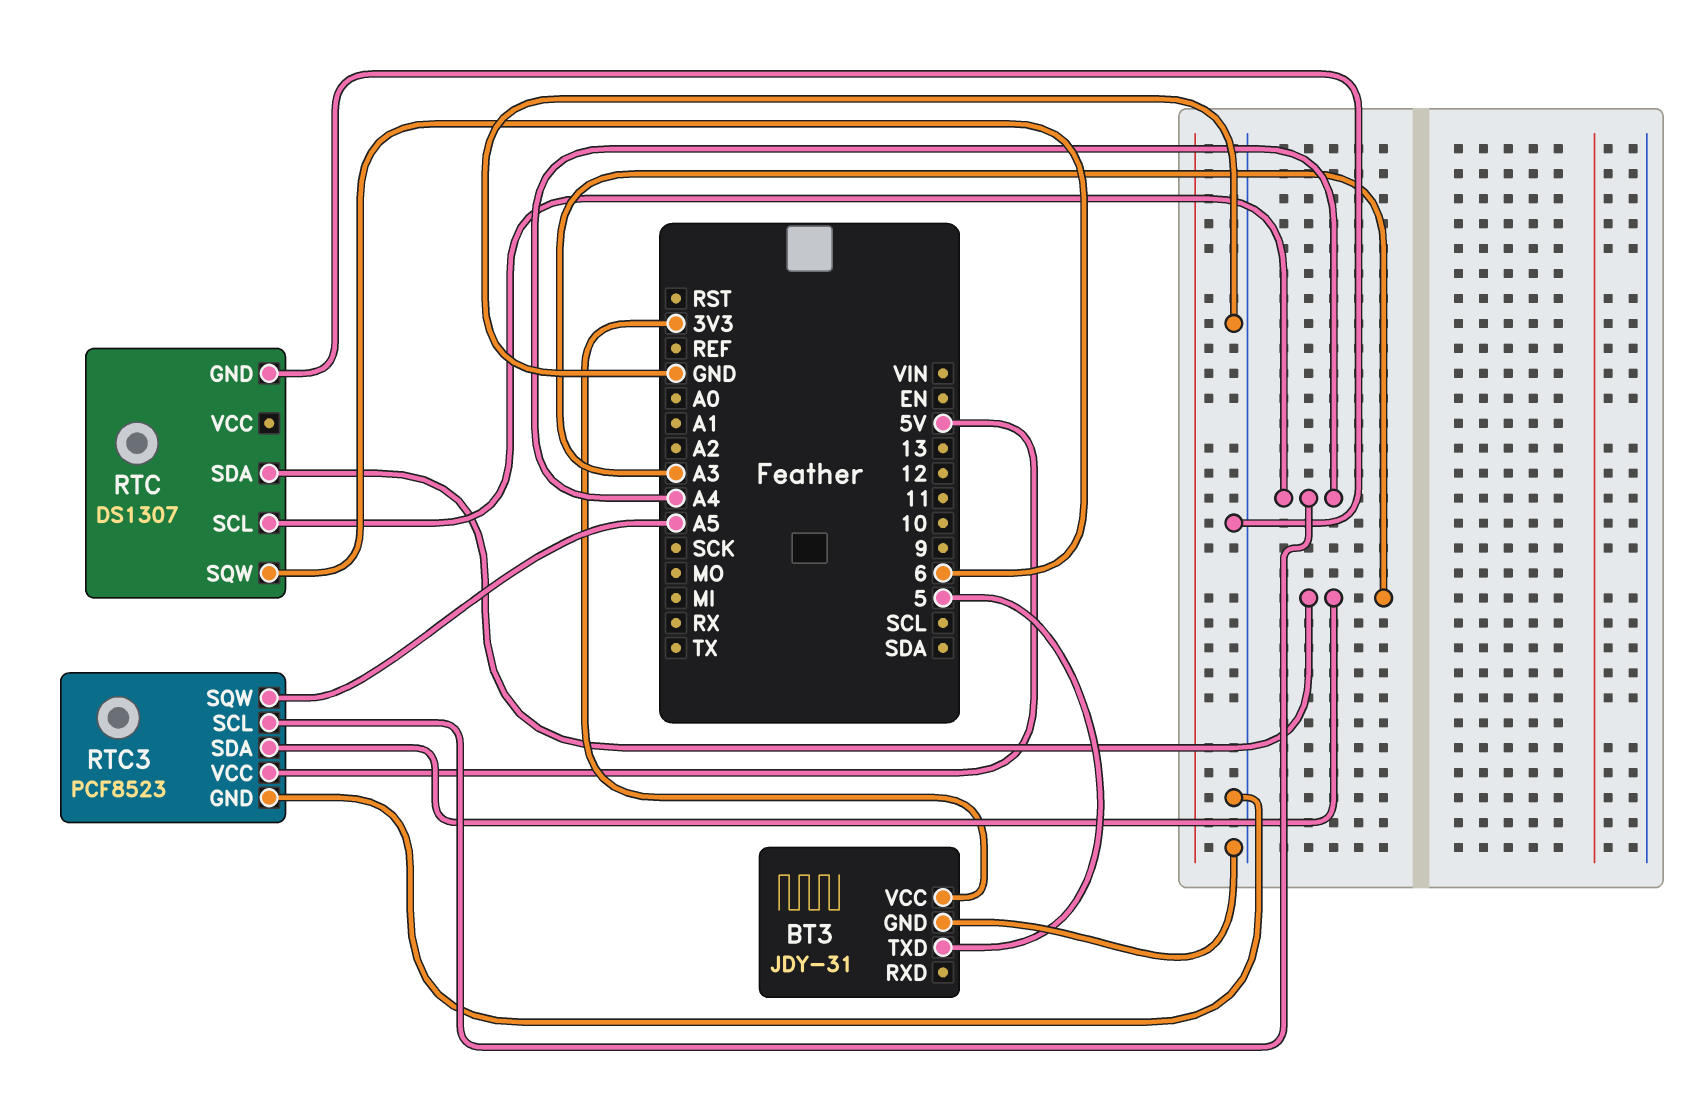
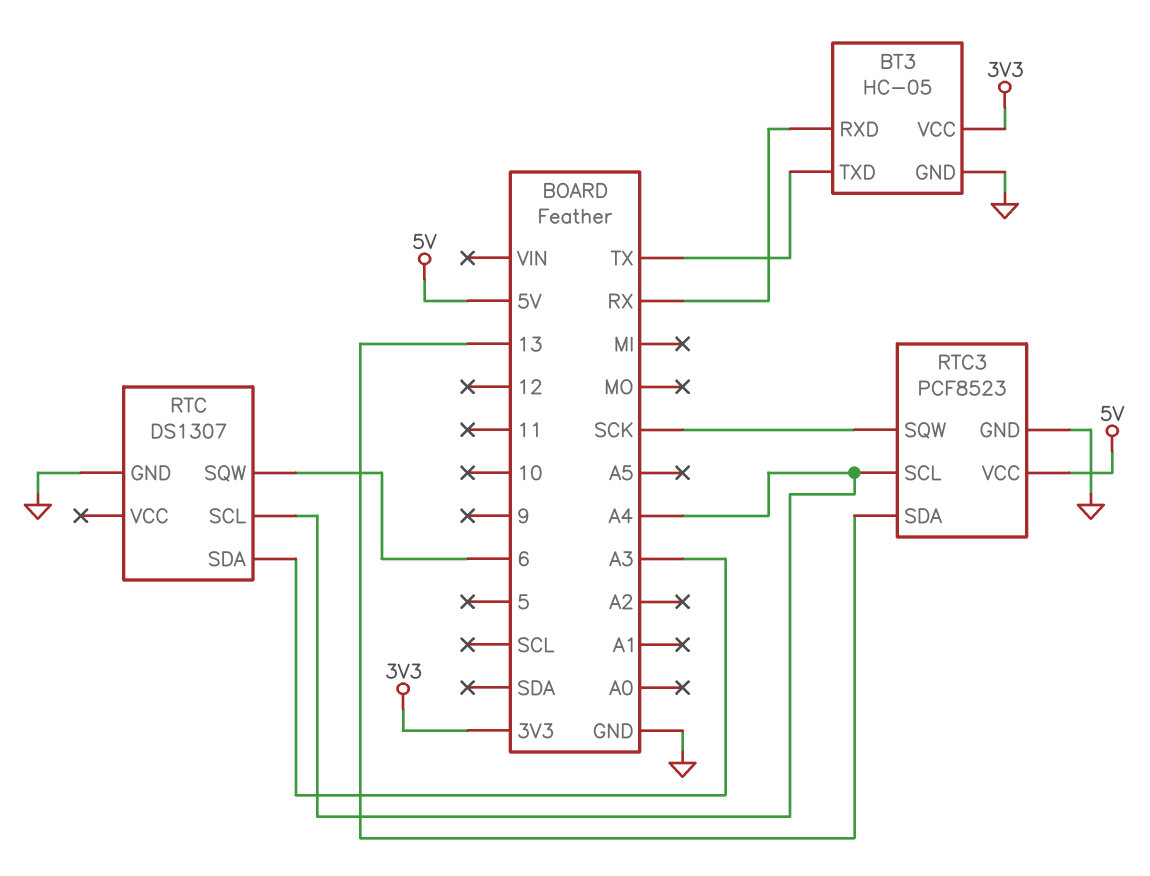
BT3: JDY-31 -> HC-05
BT3 pin RXD: none -> RX
BT3 pin TXD: 5 -> TX
RTC3 pin SDA: A3 -> 13
RTC3 pin SQW: A5 -> SCK

